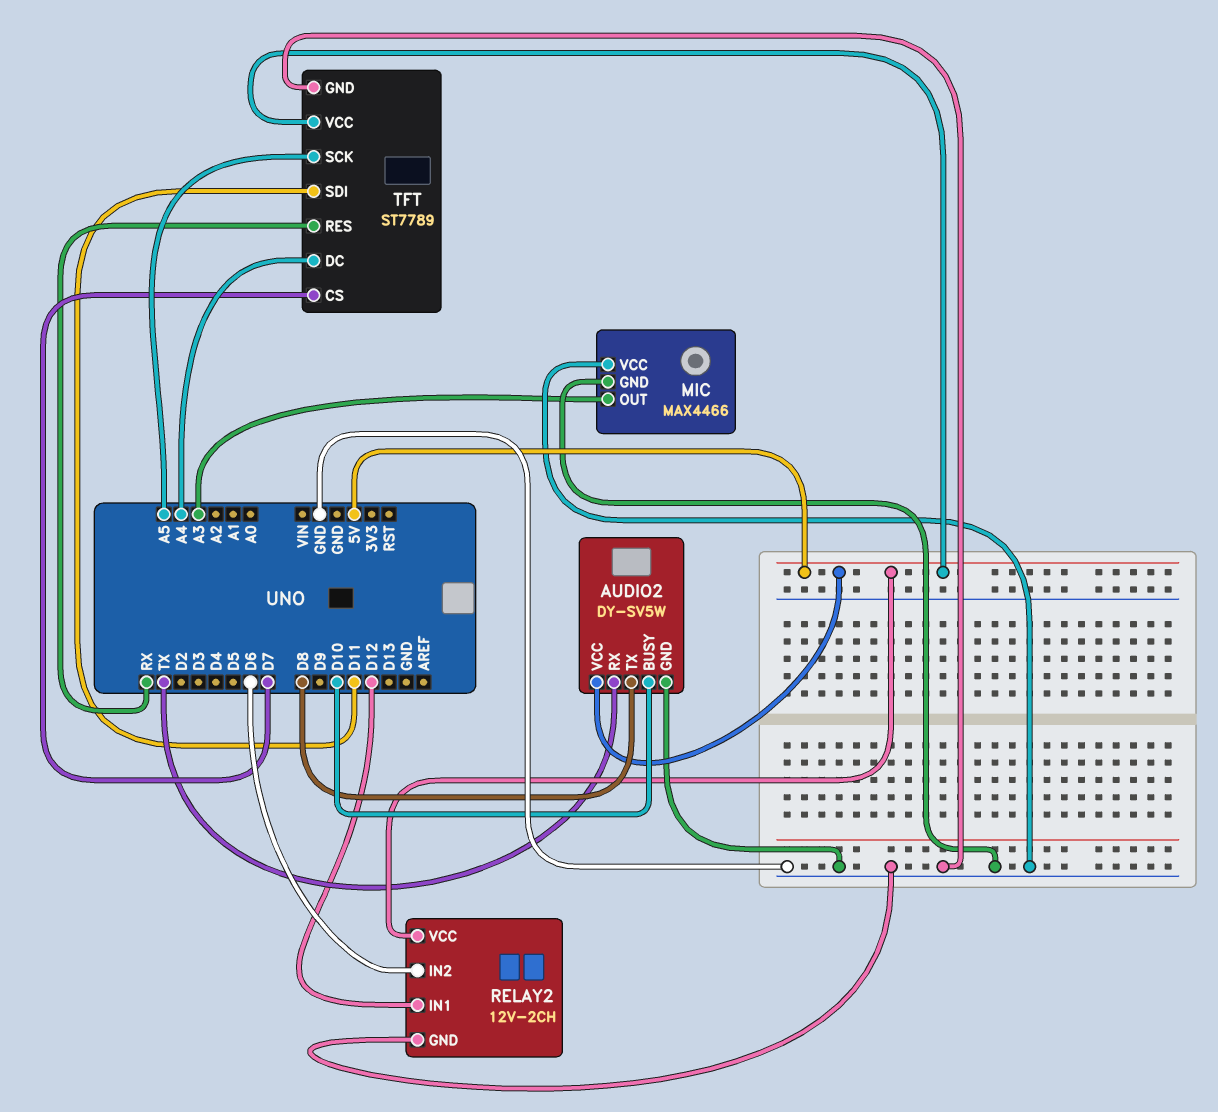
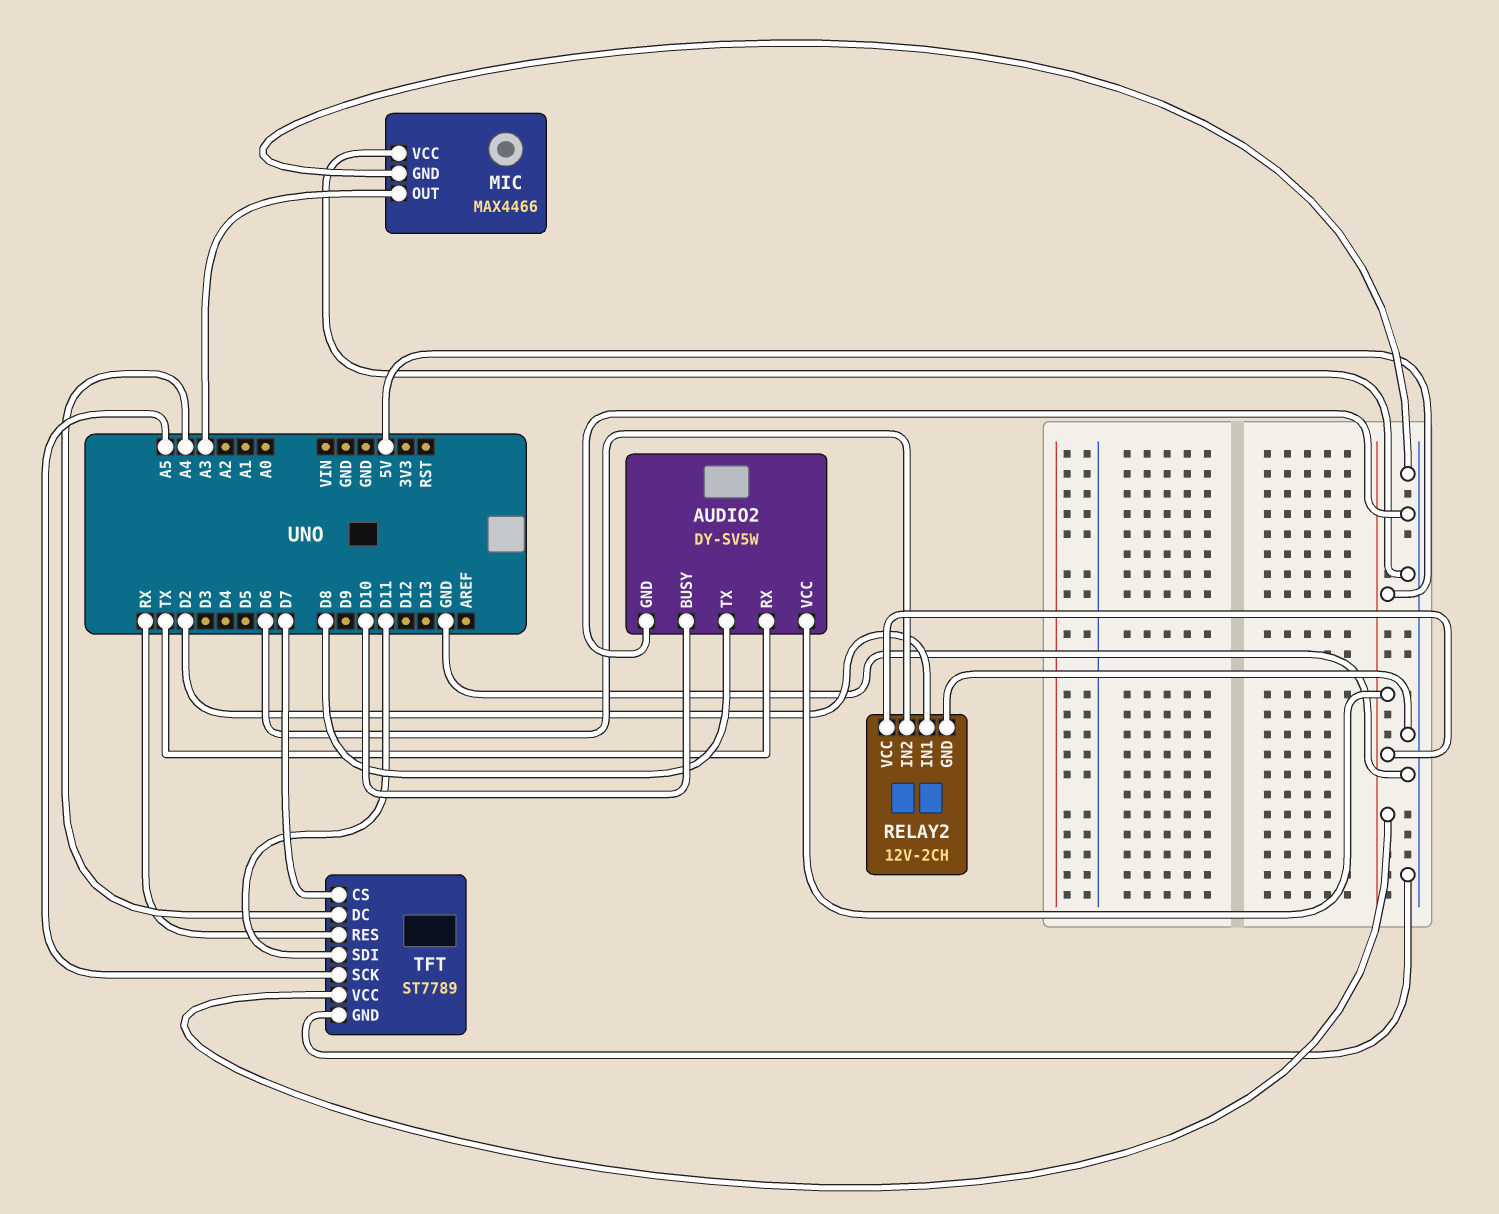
RELAY2 pin IN1: D12 -> D2

